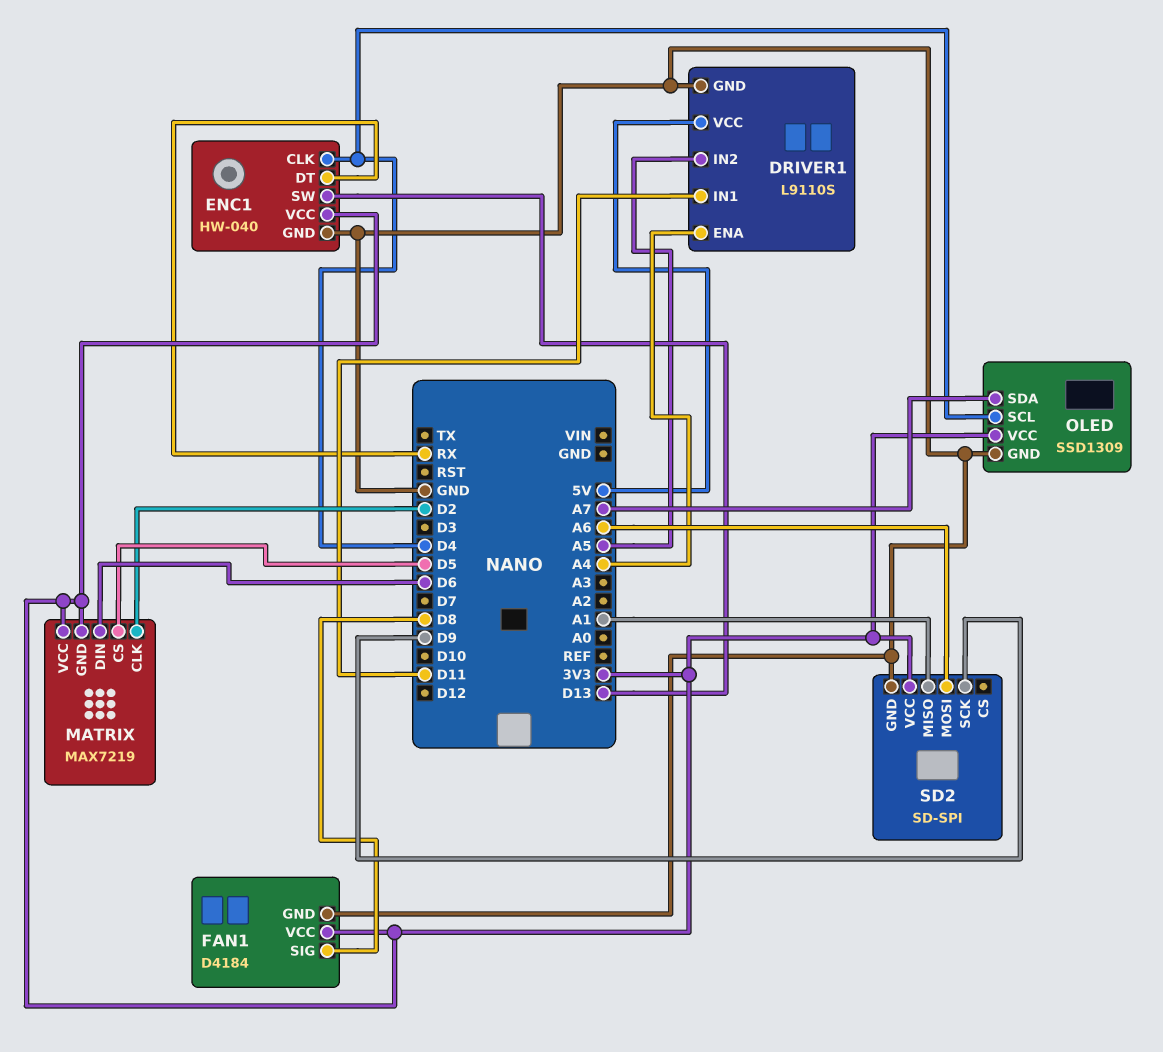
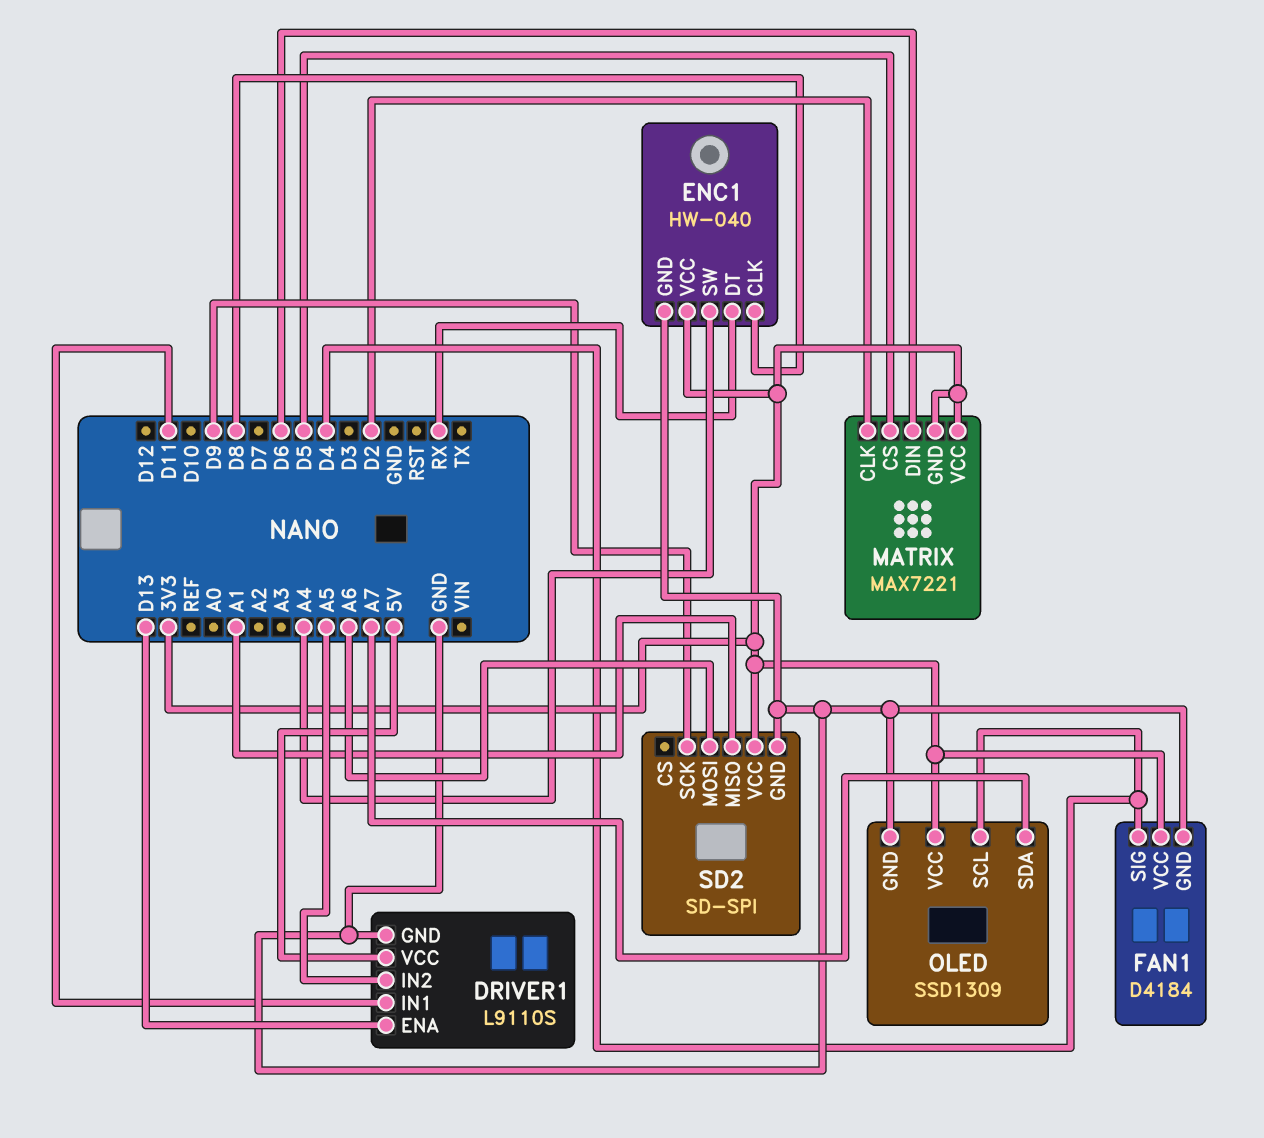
DRIVER1 pin ENA: A4 -> D13
ENC1 pin CLK: D4 -> D8
ENC1 pin SW: D13 -> A4
FAN1 pin SIG: D8 -> D4
MATRIX: MAX7219 -> MAX7221

